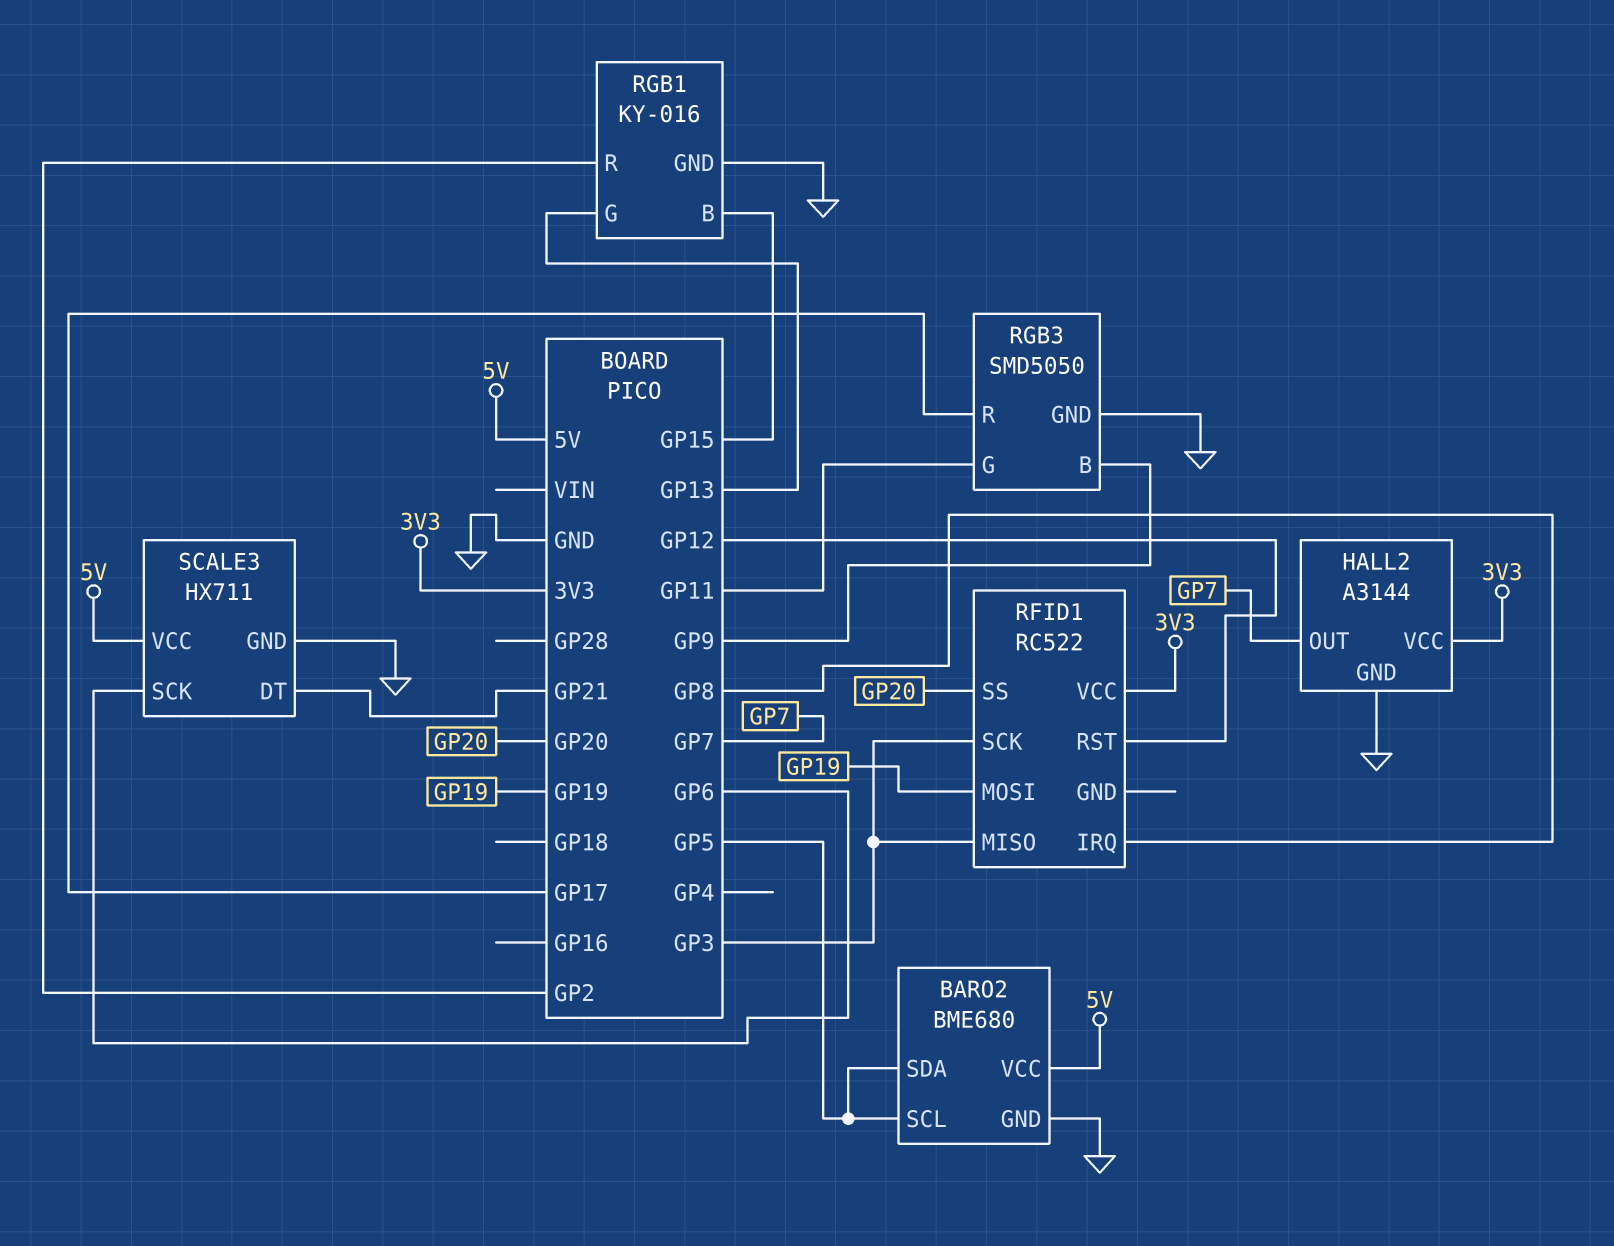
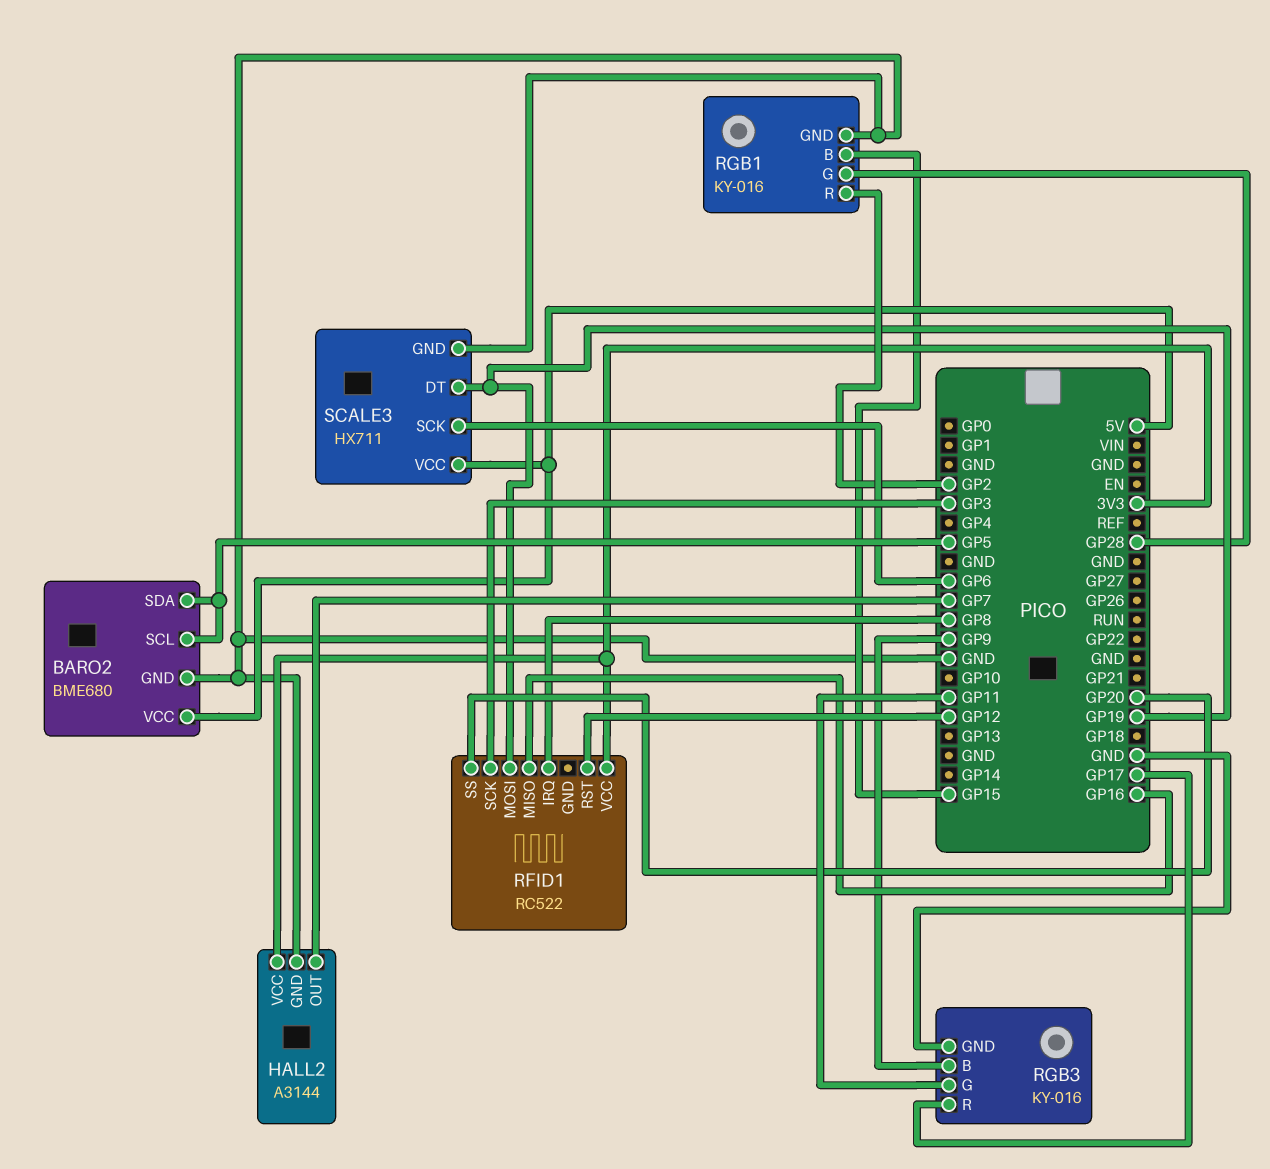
RFID1 pin MISO: GP3 -> GP16
RGB1 pin G: GP13 -> GP28
RGB3: SMD5050 -> KY-016
SCALE3 pin DT: GP21 -> GP19

